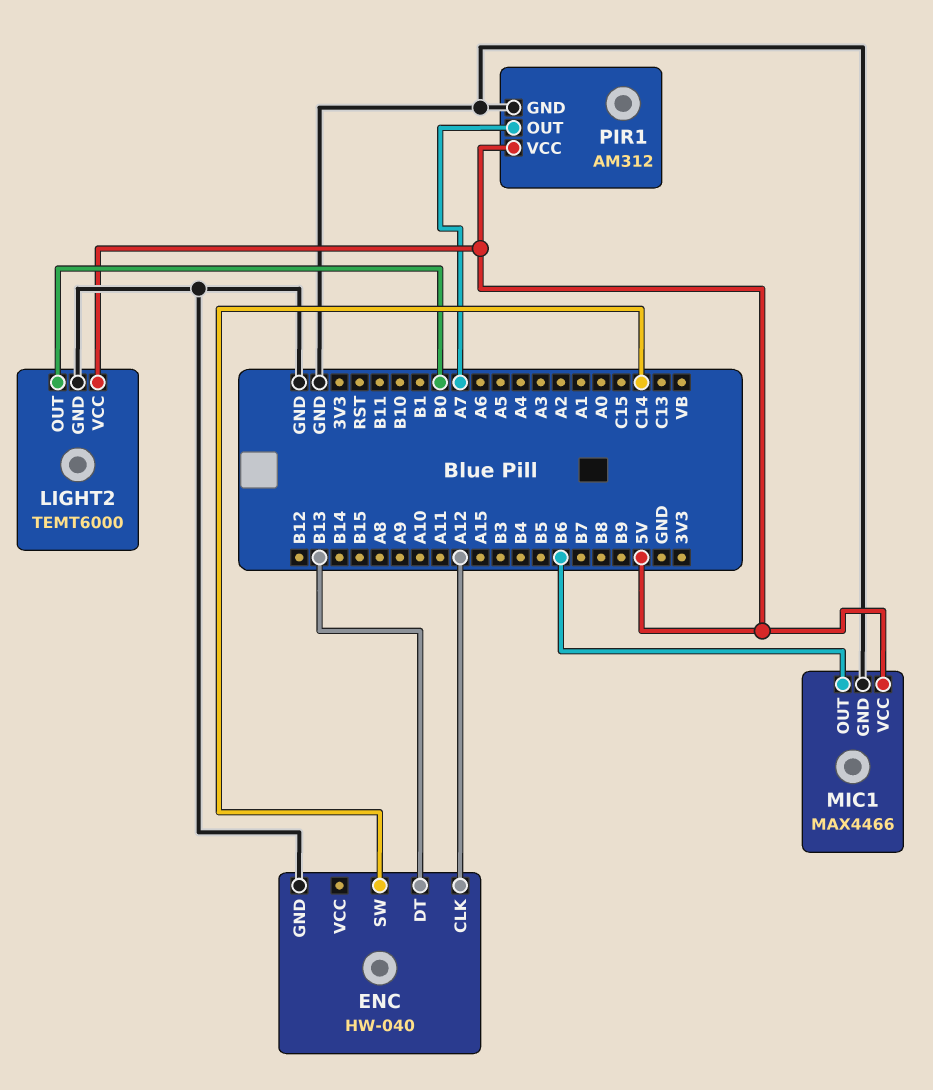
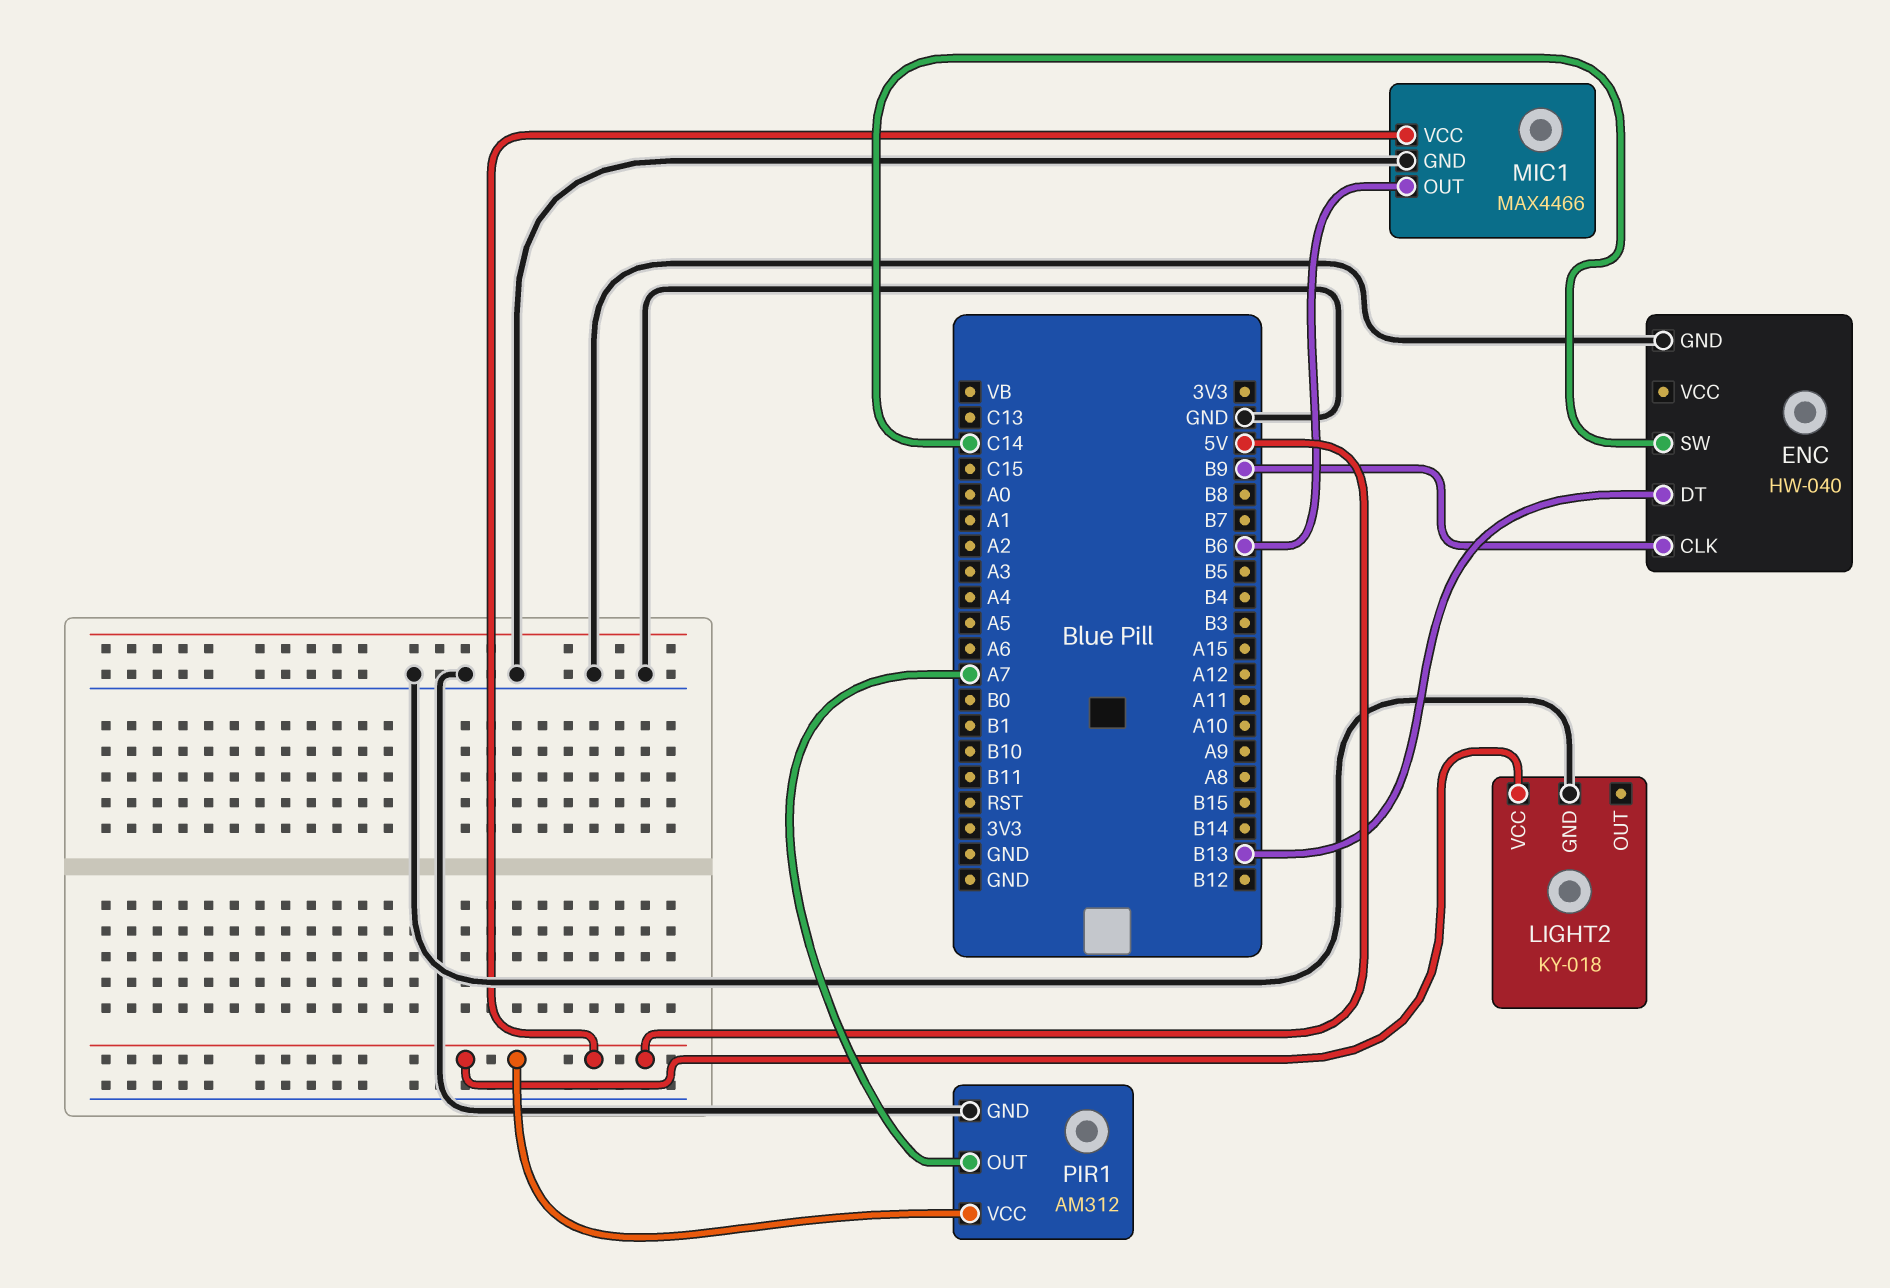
ENC pin CLK: A12 -> B9
LIGHT2: TEMT6000 -> KY-018
LIGHT2 pin OUT: B0 -> none

